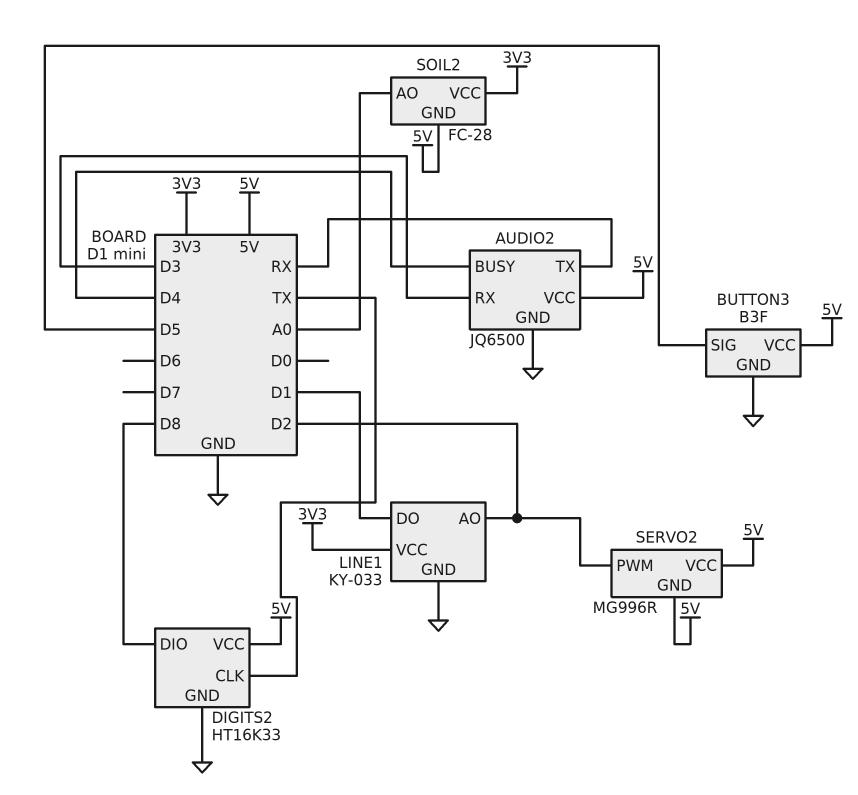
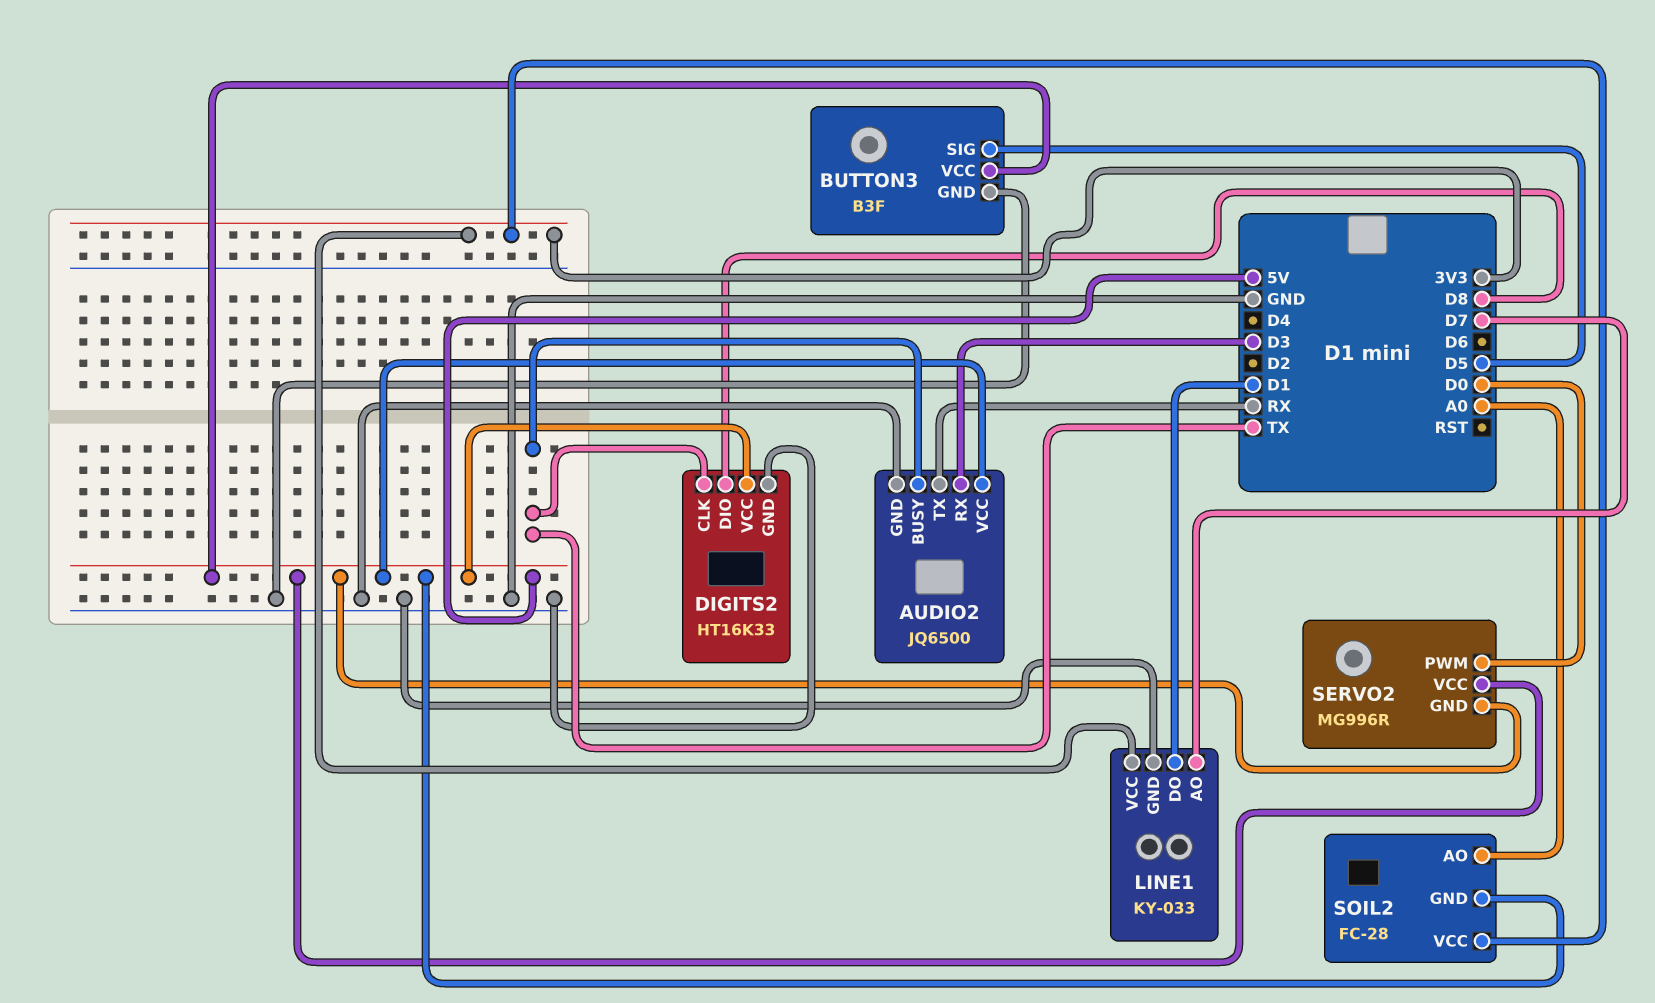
AUDIO2 pin BUSY: D4 -> TX
LINE1 pin AO: D2 -> D7
SERVO2 pin PWM: D2 -> D0

